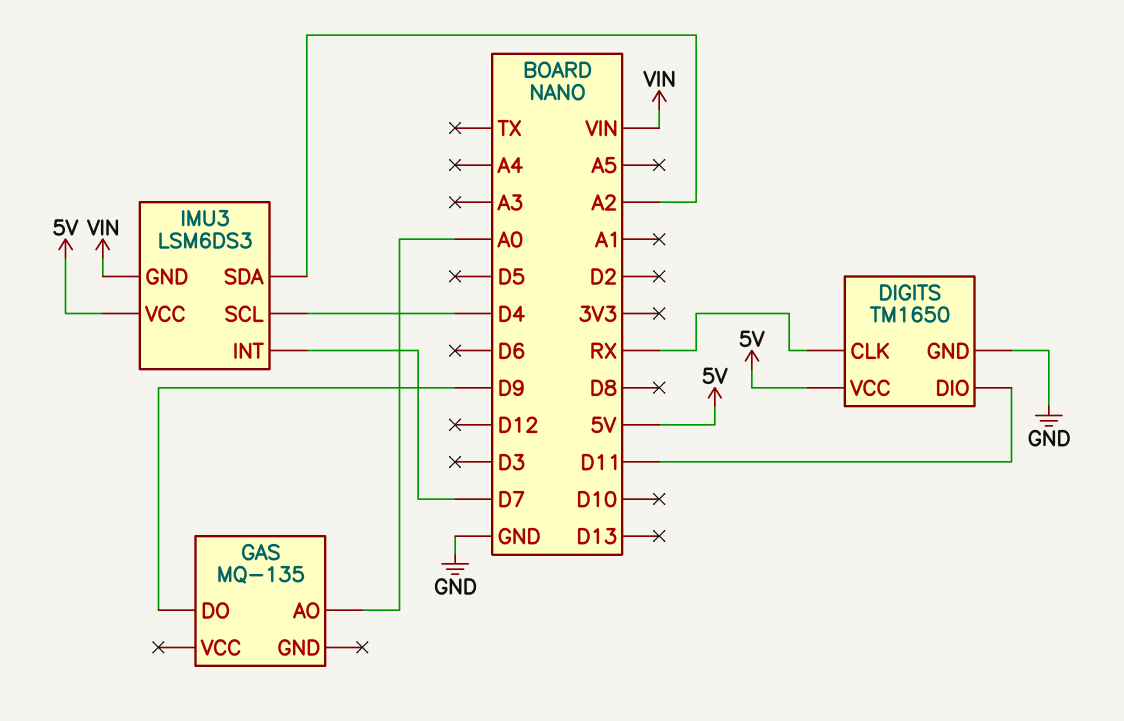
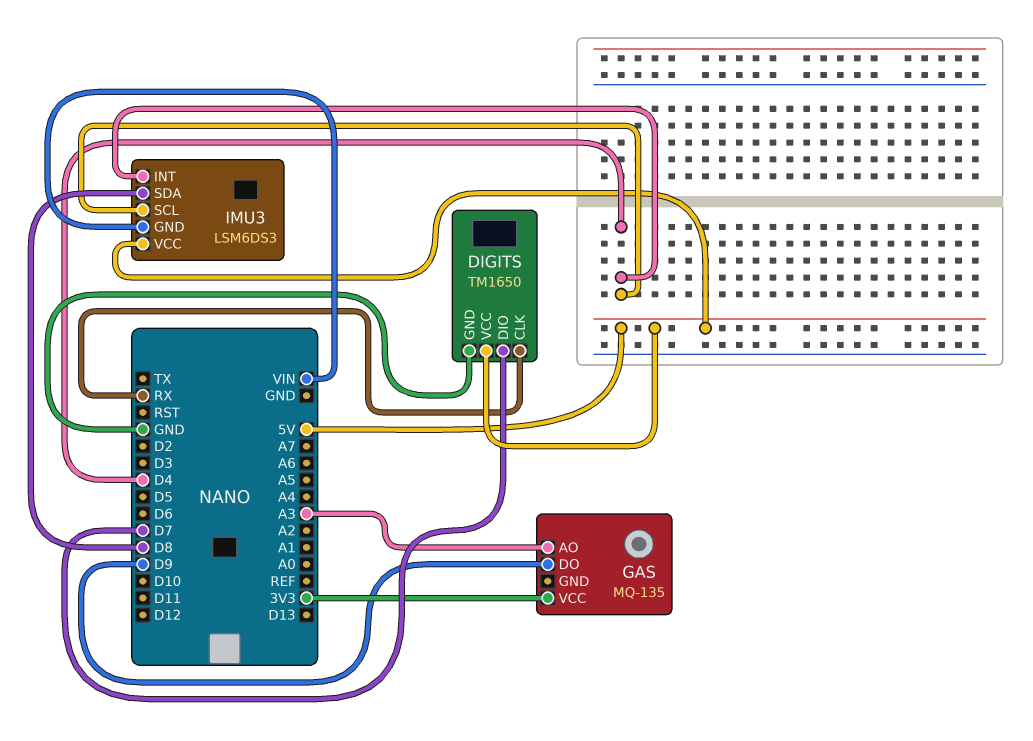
DIGITS pin DIO: D11 -> D7
GAS pin AO: A0 -> A3
GAS pin VCC: none -> 3V3
IMU3 pin INT: D7 -> D4
IMU3 pin SDA: A2 -> D8

